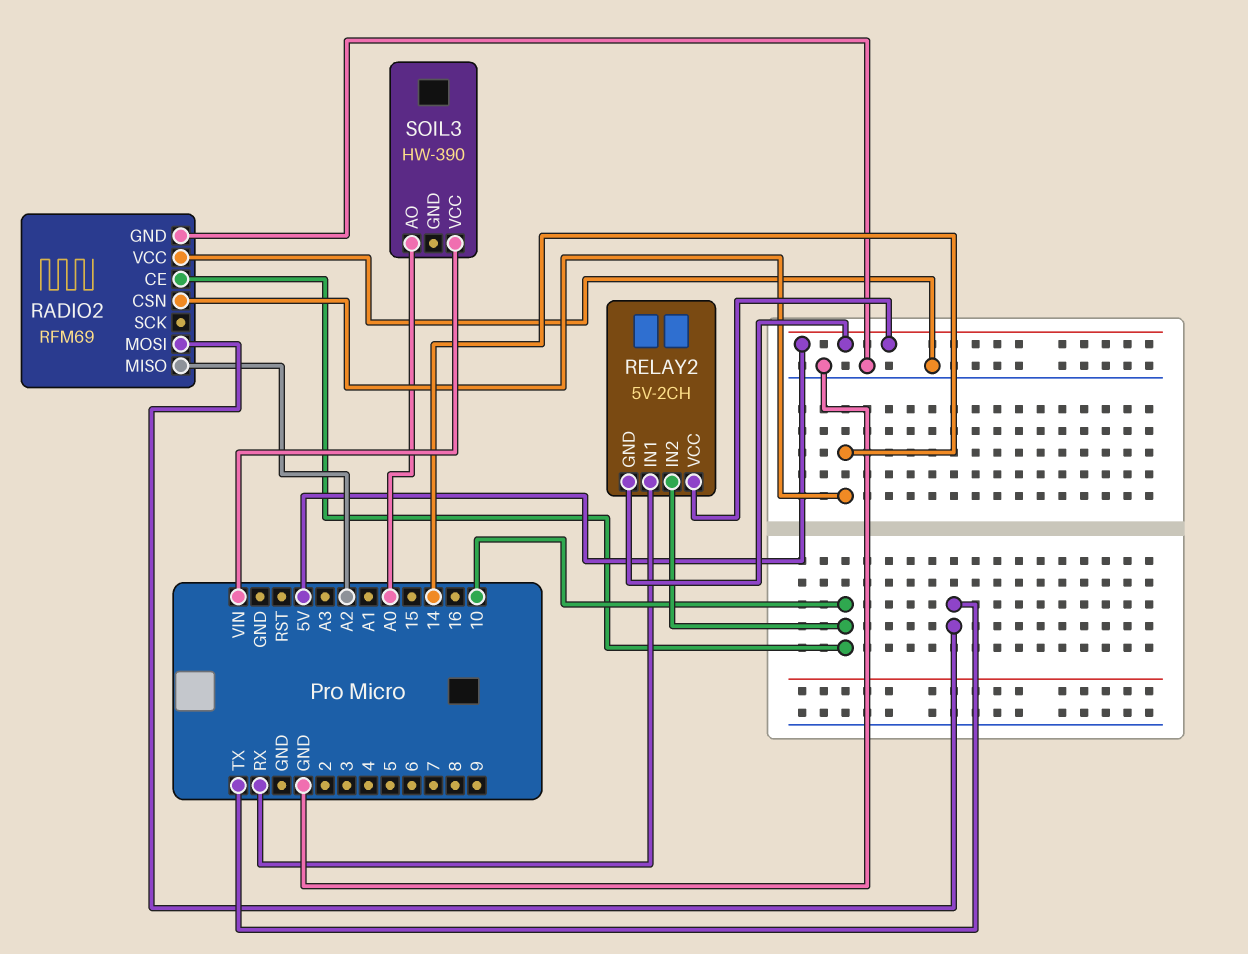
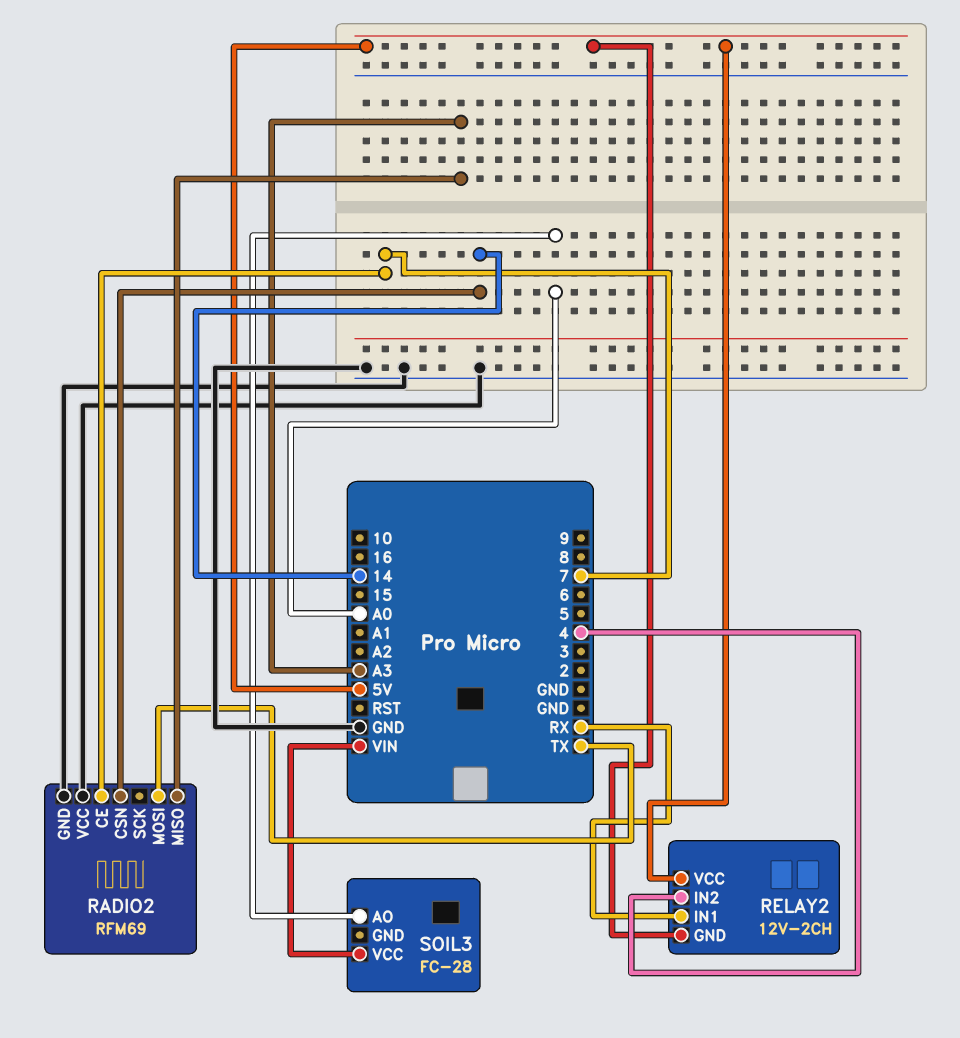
RADIO2 pin CE: 10 -> 7
RADIO2 pin MISO: A2 -> A3
RELAY2: 5V-2CH -> 12V-2CH
RELAY2 pin IN2: 10 -> 4
SOIL3: HW-390 -> FC-28

